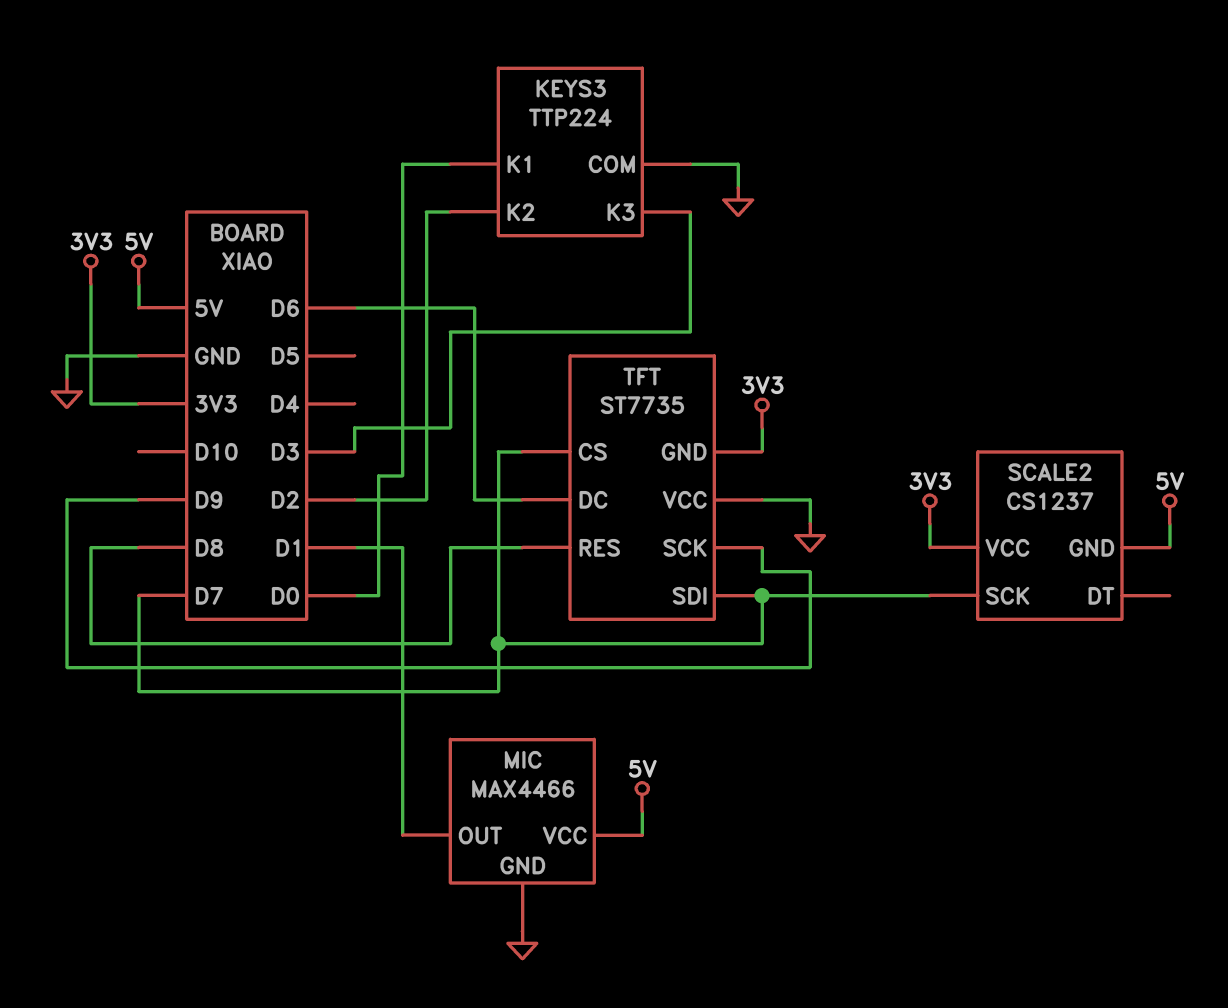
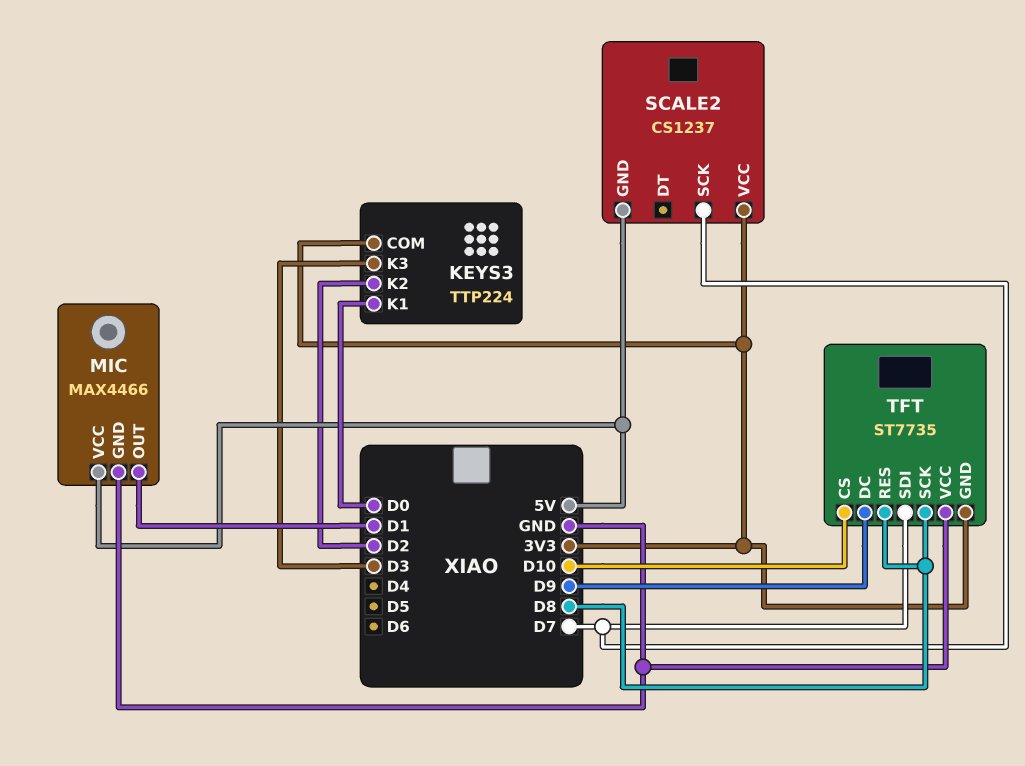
KEYS3 pin COM: GND -> 3V3
TFT pin CS: D7 -> D10
TFT pin DC: D6 -> D9
TFT pin SCK: D9 -> D8

